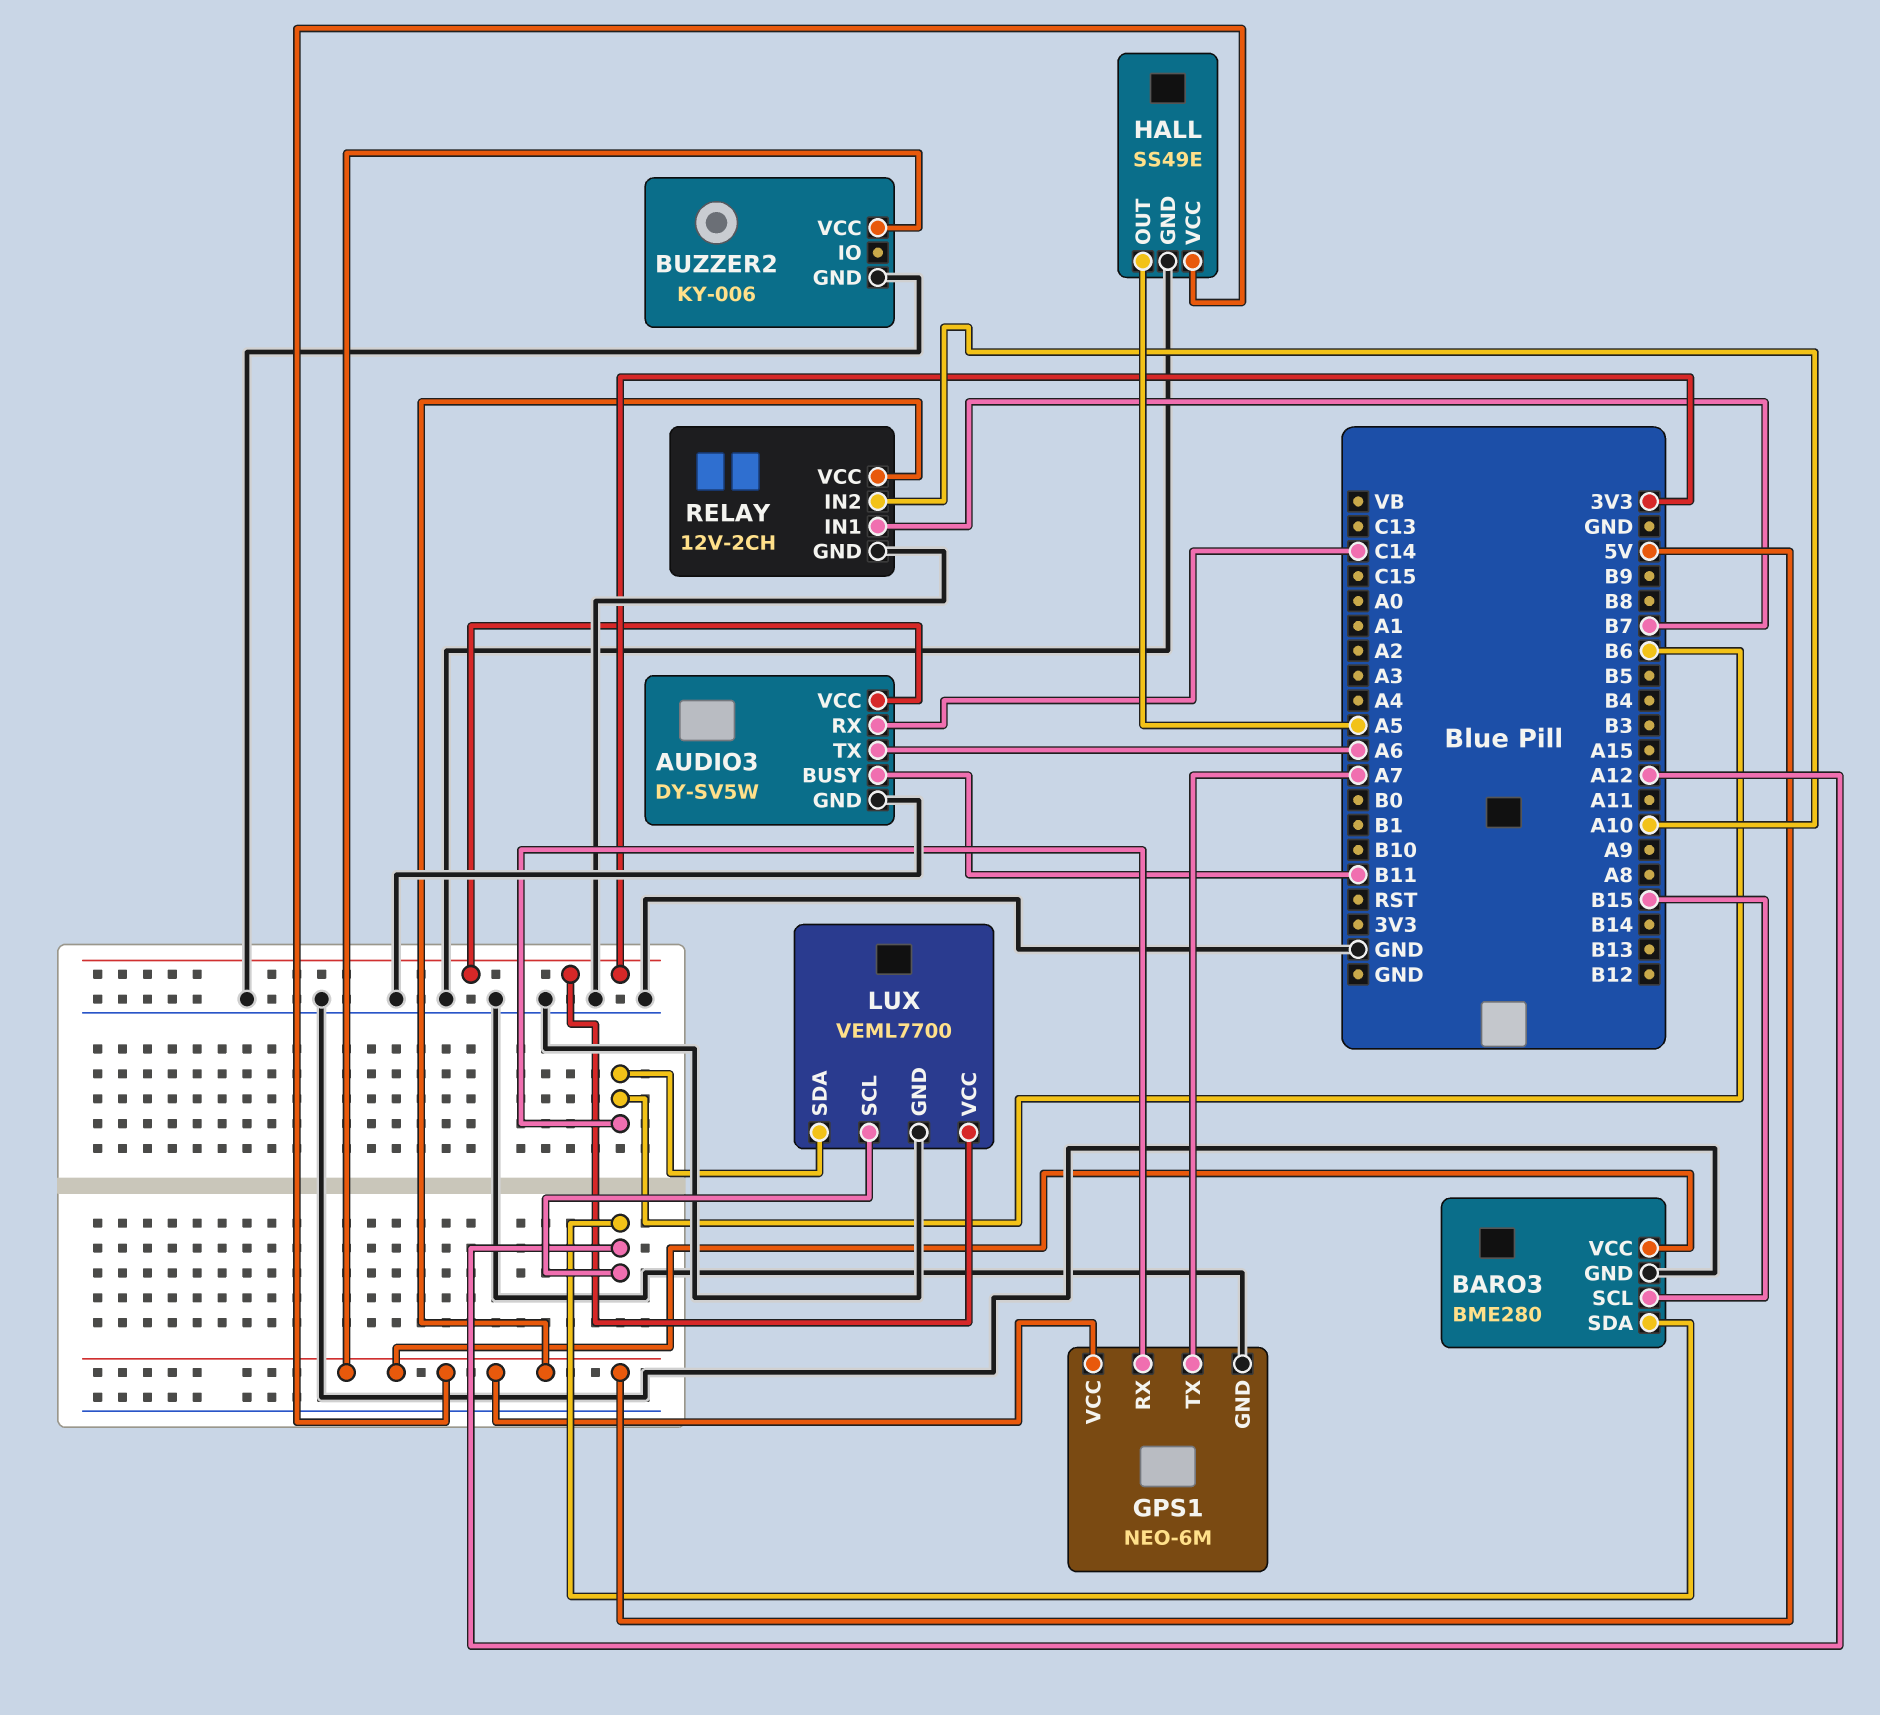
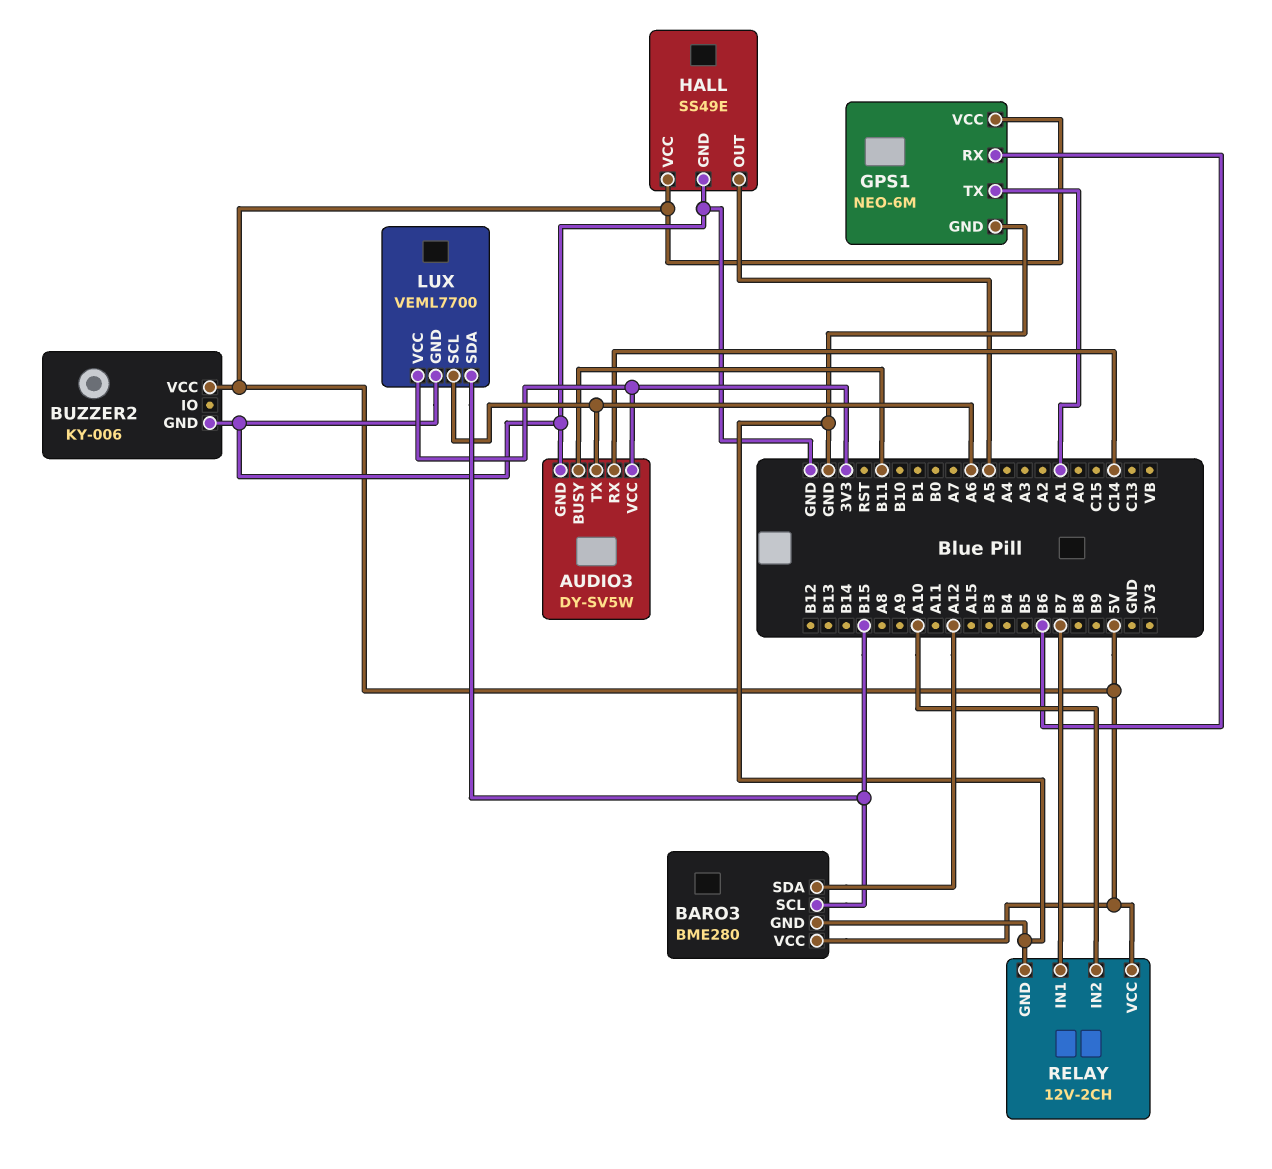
GPS1 pin TX: A7 -> A1
LUX pin SCL: A12 -> A6
LUX pin SDA: B6 -> B15

